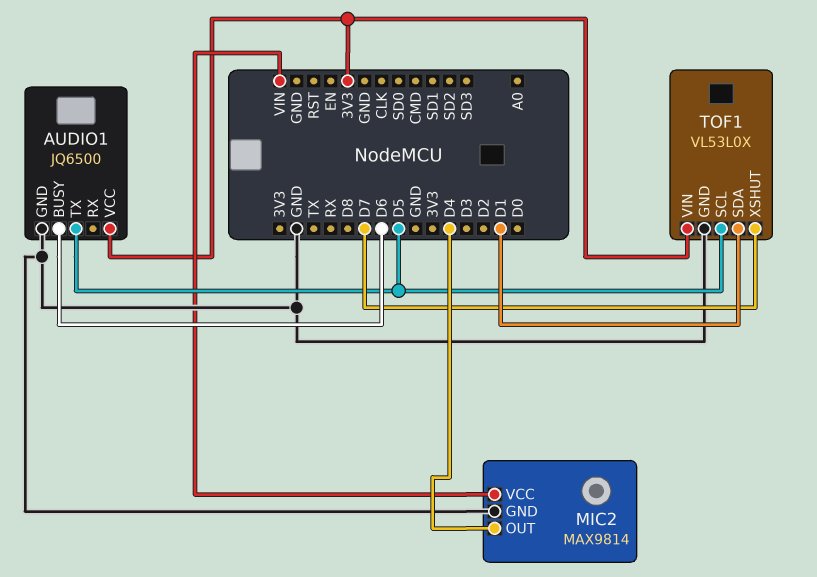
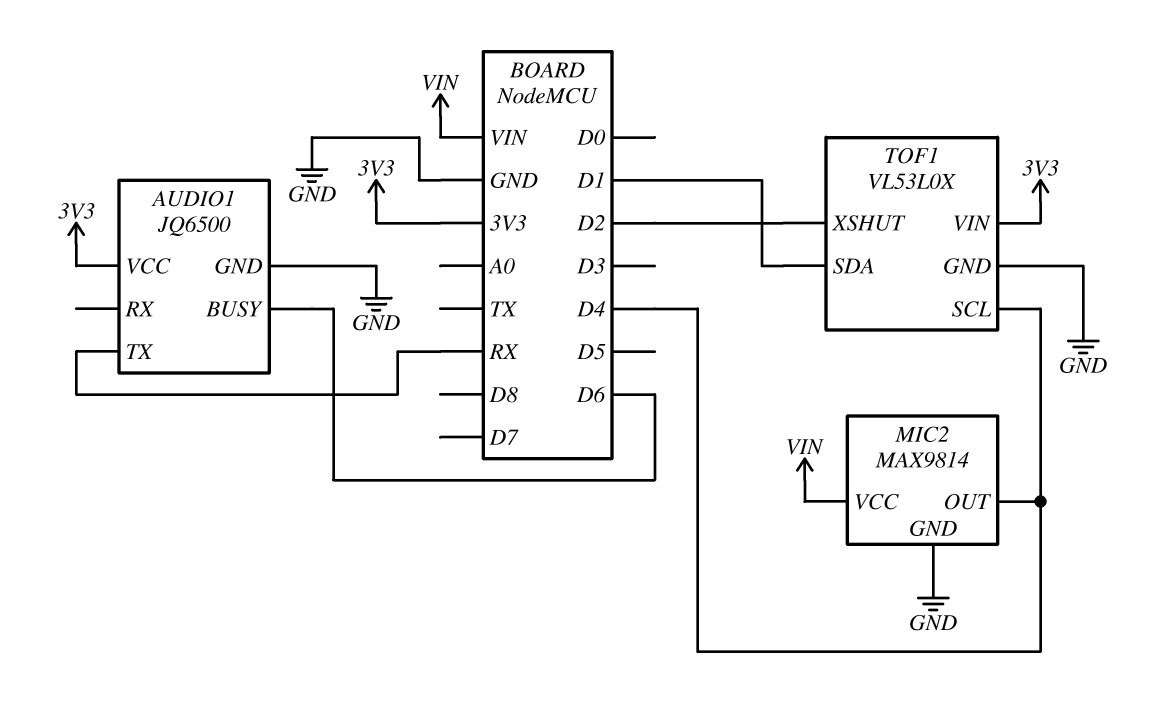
AUDIO1 pin TX: D5 -> RX
TOF1 pin SCL: D5 -> D4
TOF1 pin XSHUT: D7 -> D2

